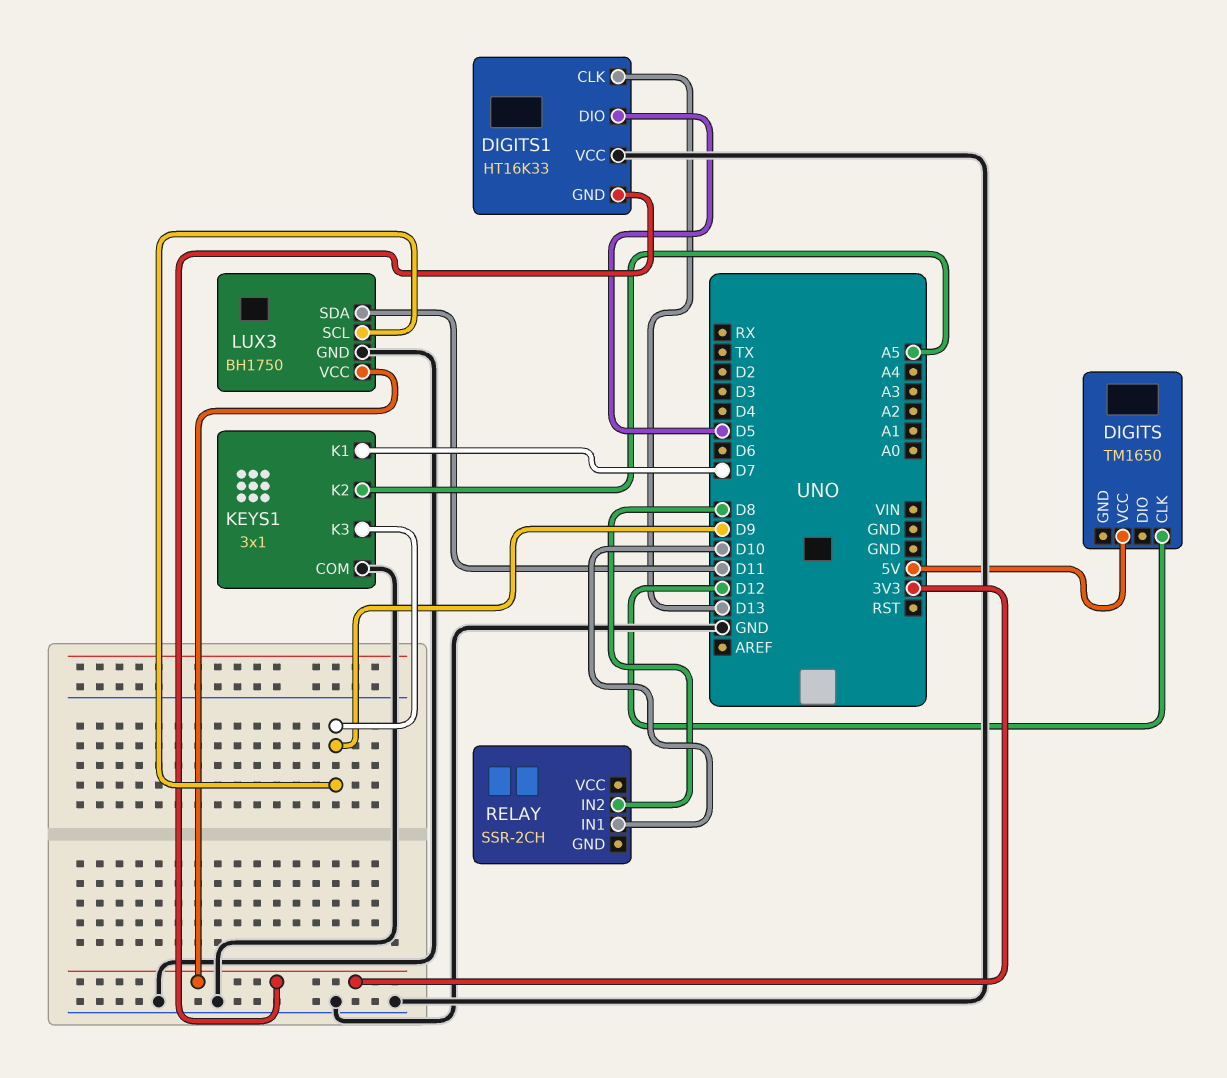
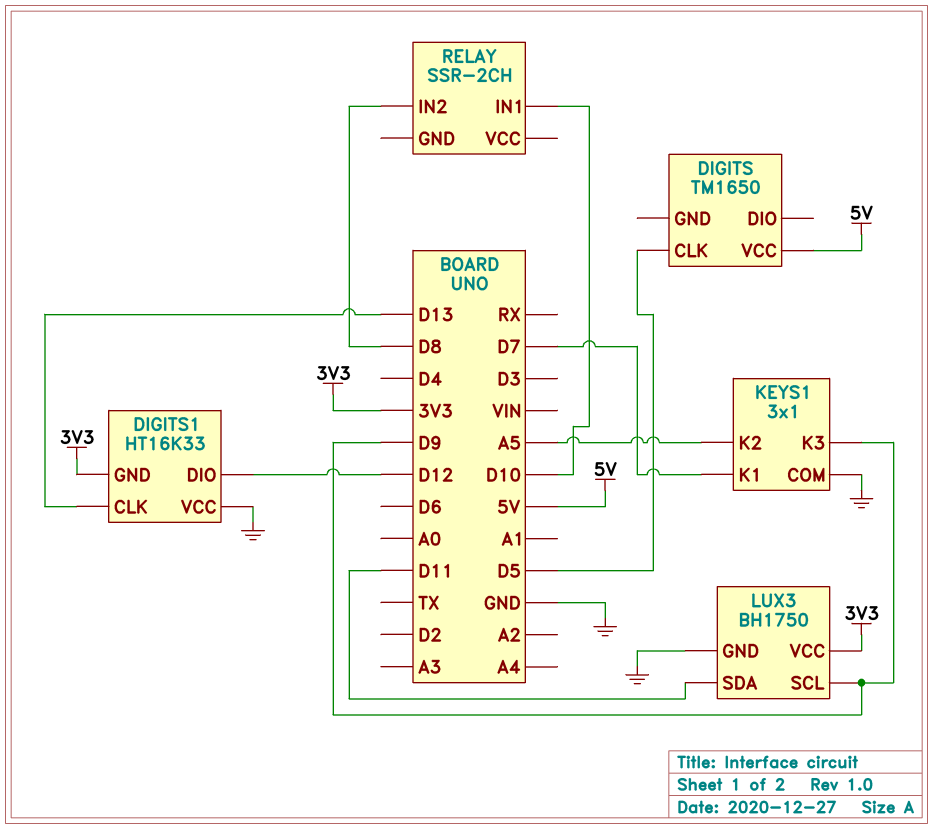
DIGITS pin CLK: D12 -> D5
DIGITS1 pin DIO: D5 -> D12

